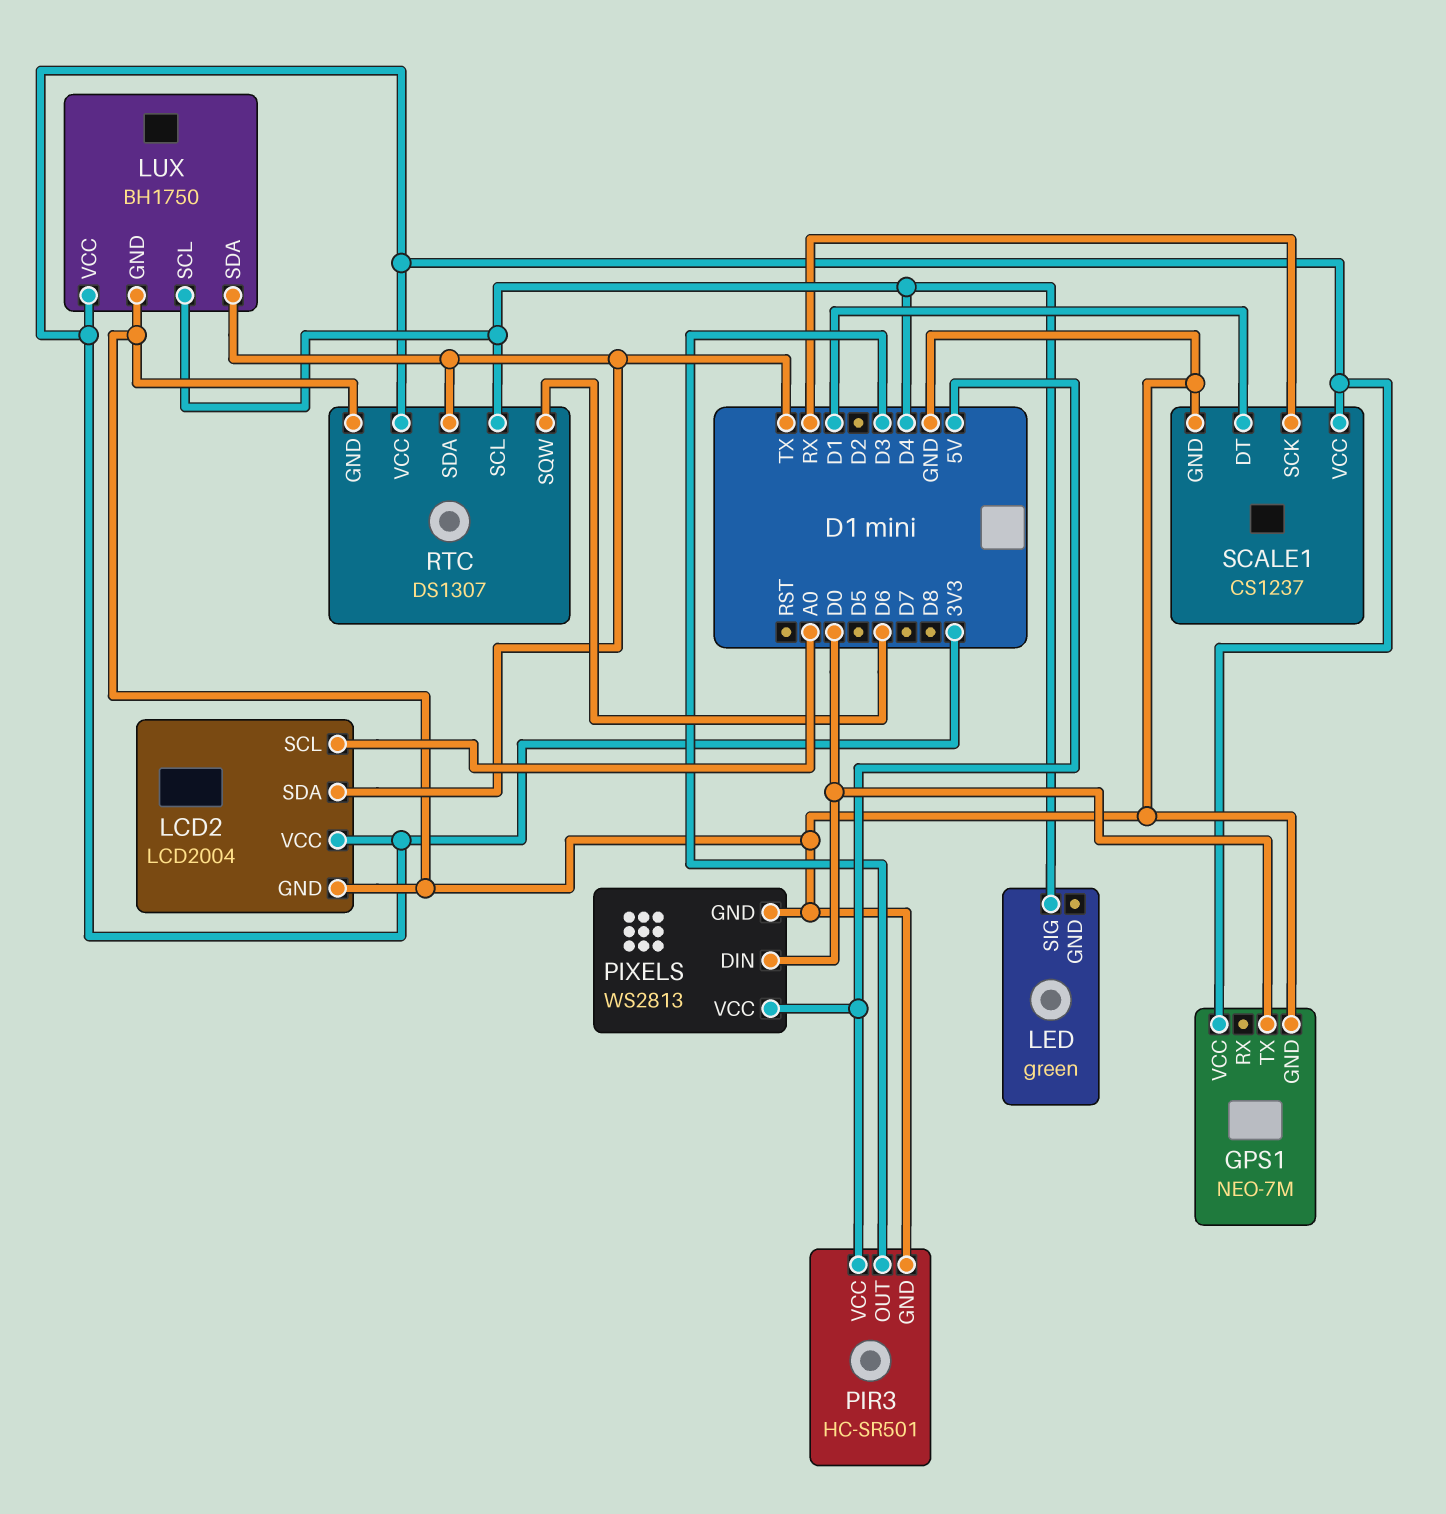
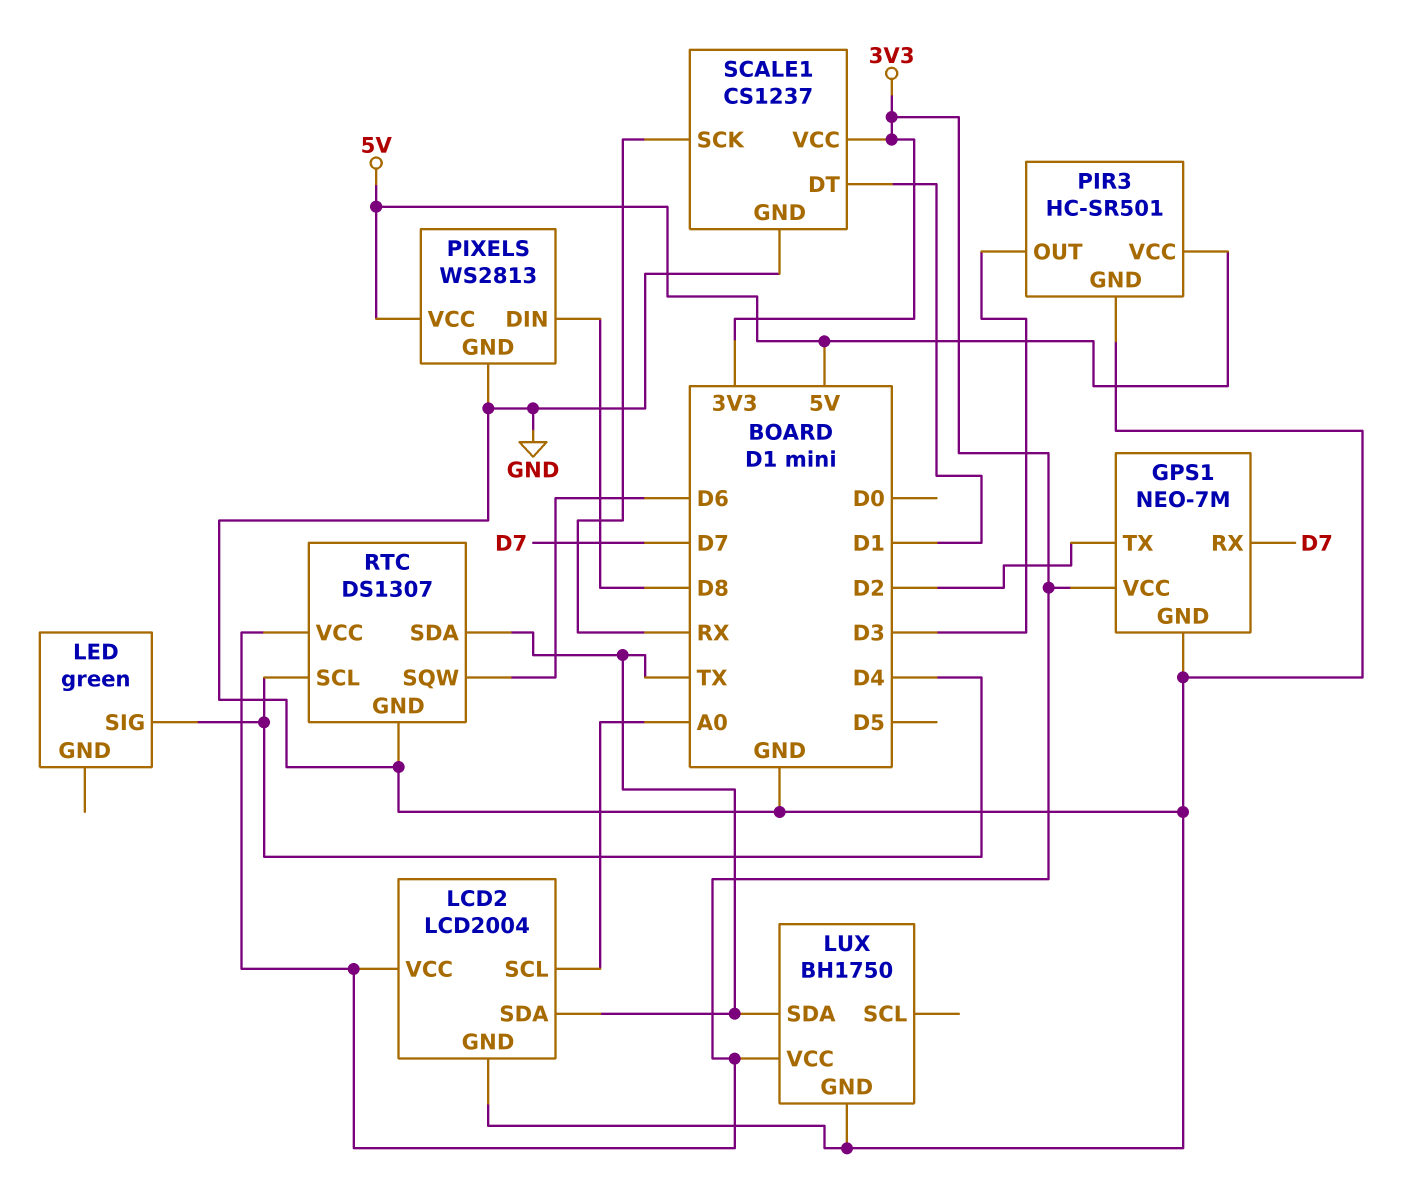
GPS1 pin RX: none -> D7
GPS1 pin TX: D0 -> D2
LUX pin SCL: D4 -> none
PIXELS pin DIN: D0 -> D8

